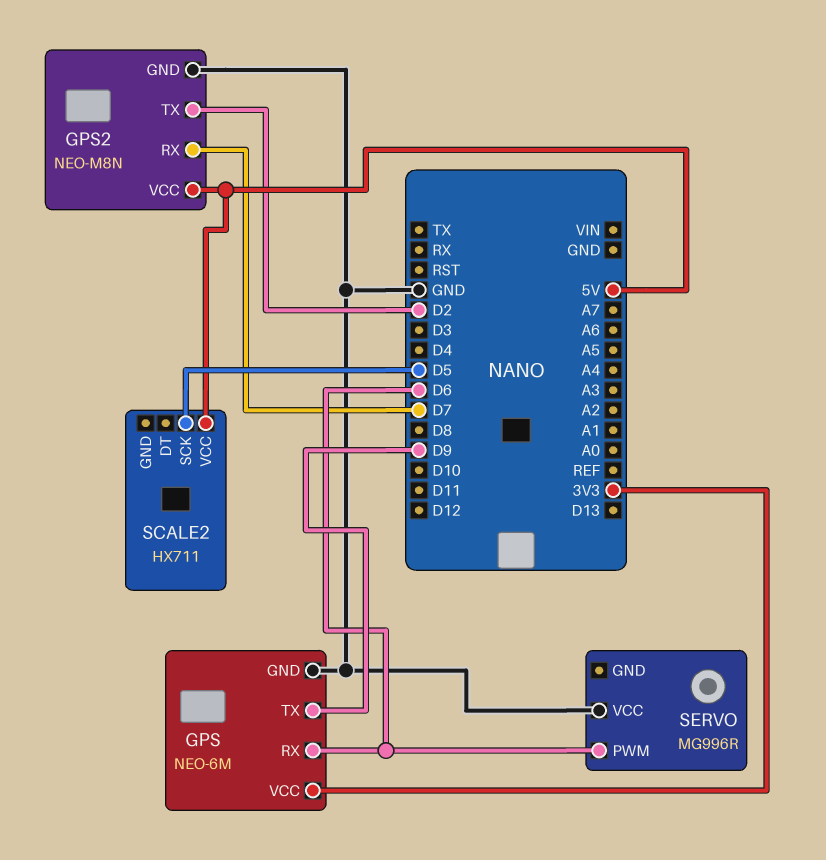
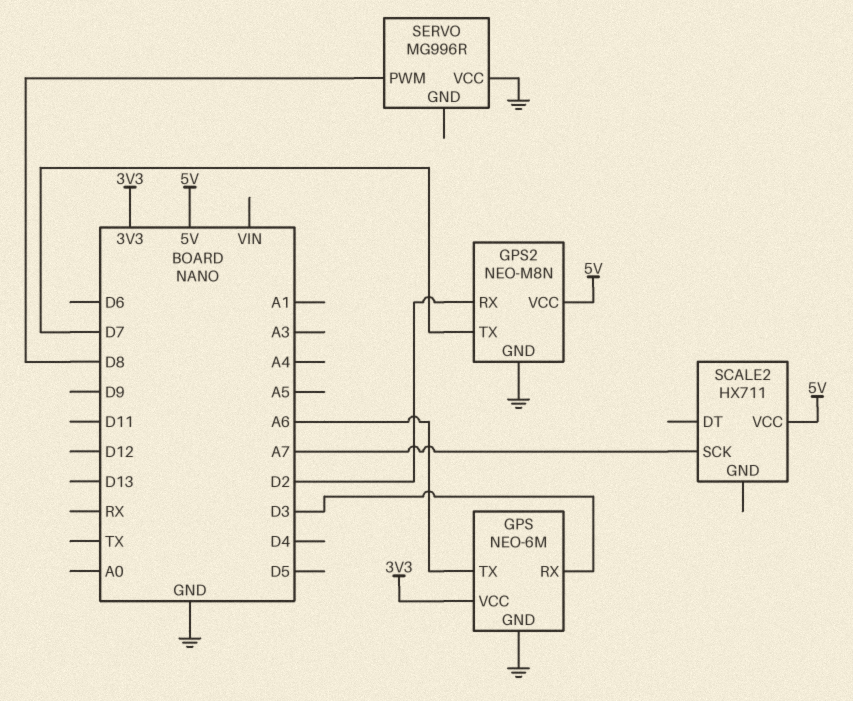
GPS pin RX: D6 -> D3
GPS pin TX: D9 -> A6
GPS2 pin RX: D7 -> D2
GPS2 pin TX: D2 -> D7
SCALE2 pin SCK: D5 -> A7
SERVO pin PWM: D6 -> D8

